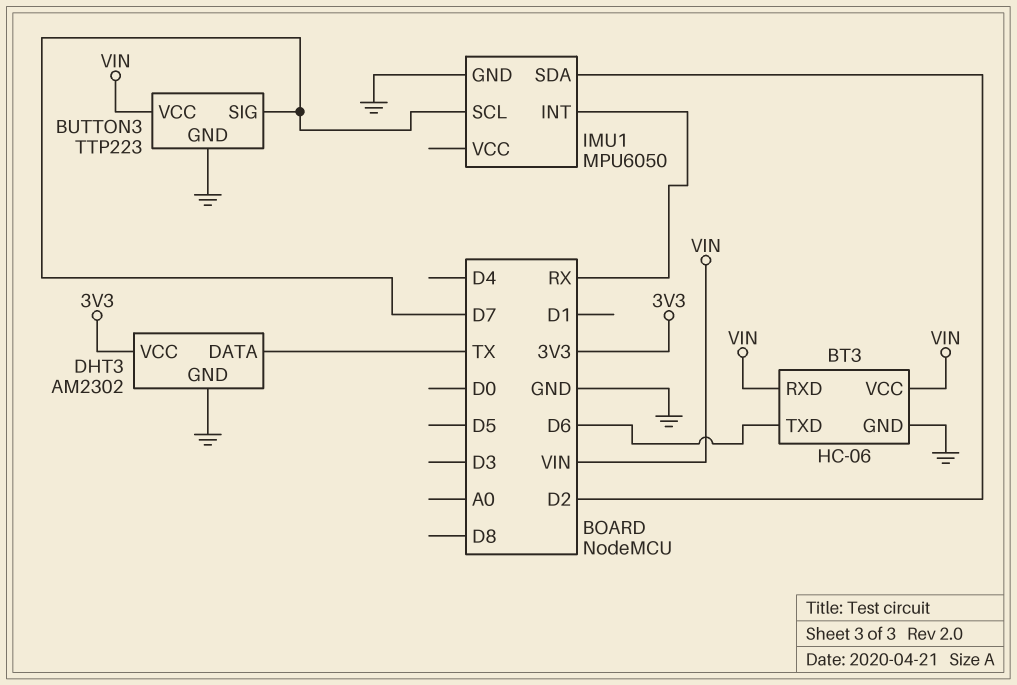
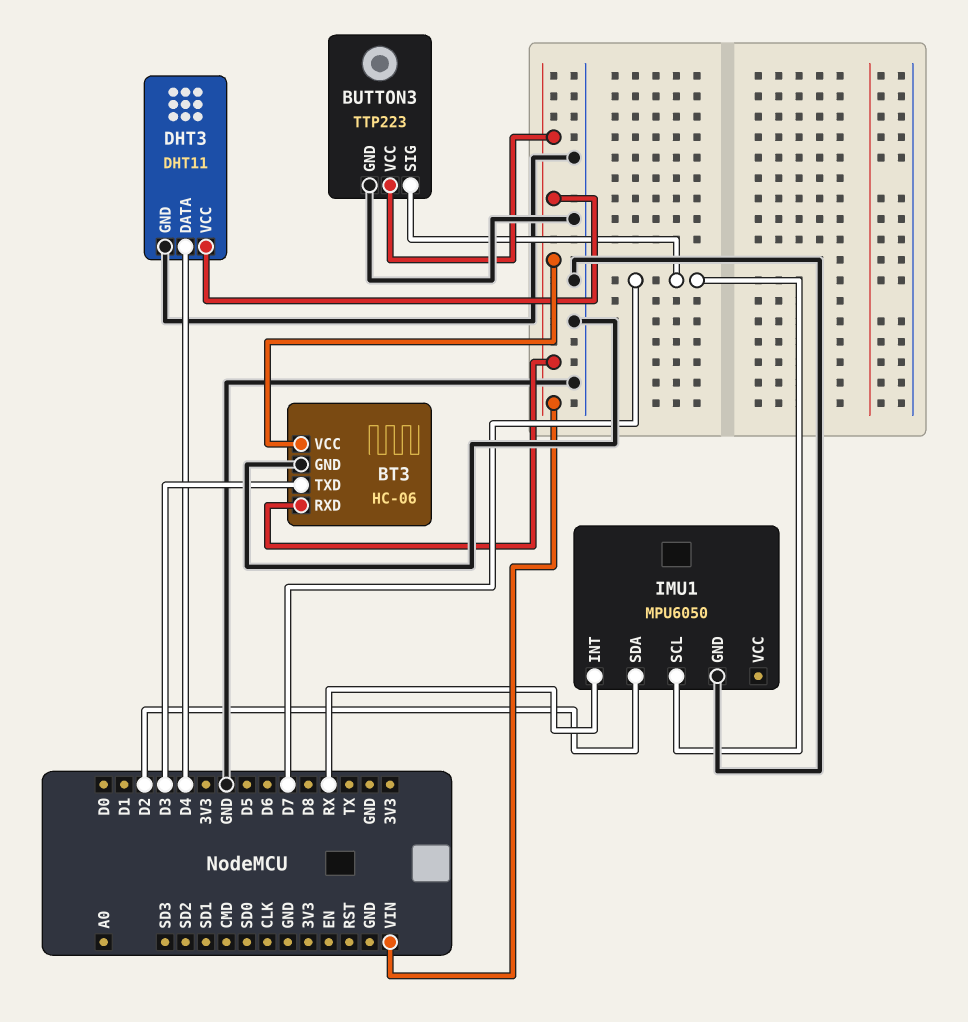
BT3 pin TXD: D6 -> D3
DHT3: AM2302 -> DHT11
DHT3 pin DATA: TX -> D4
DHT3 pin VCC: 3V3 -> VIN

